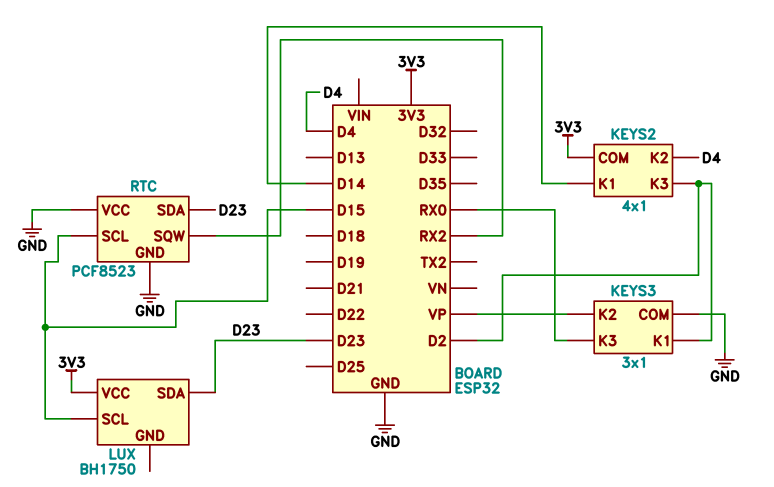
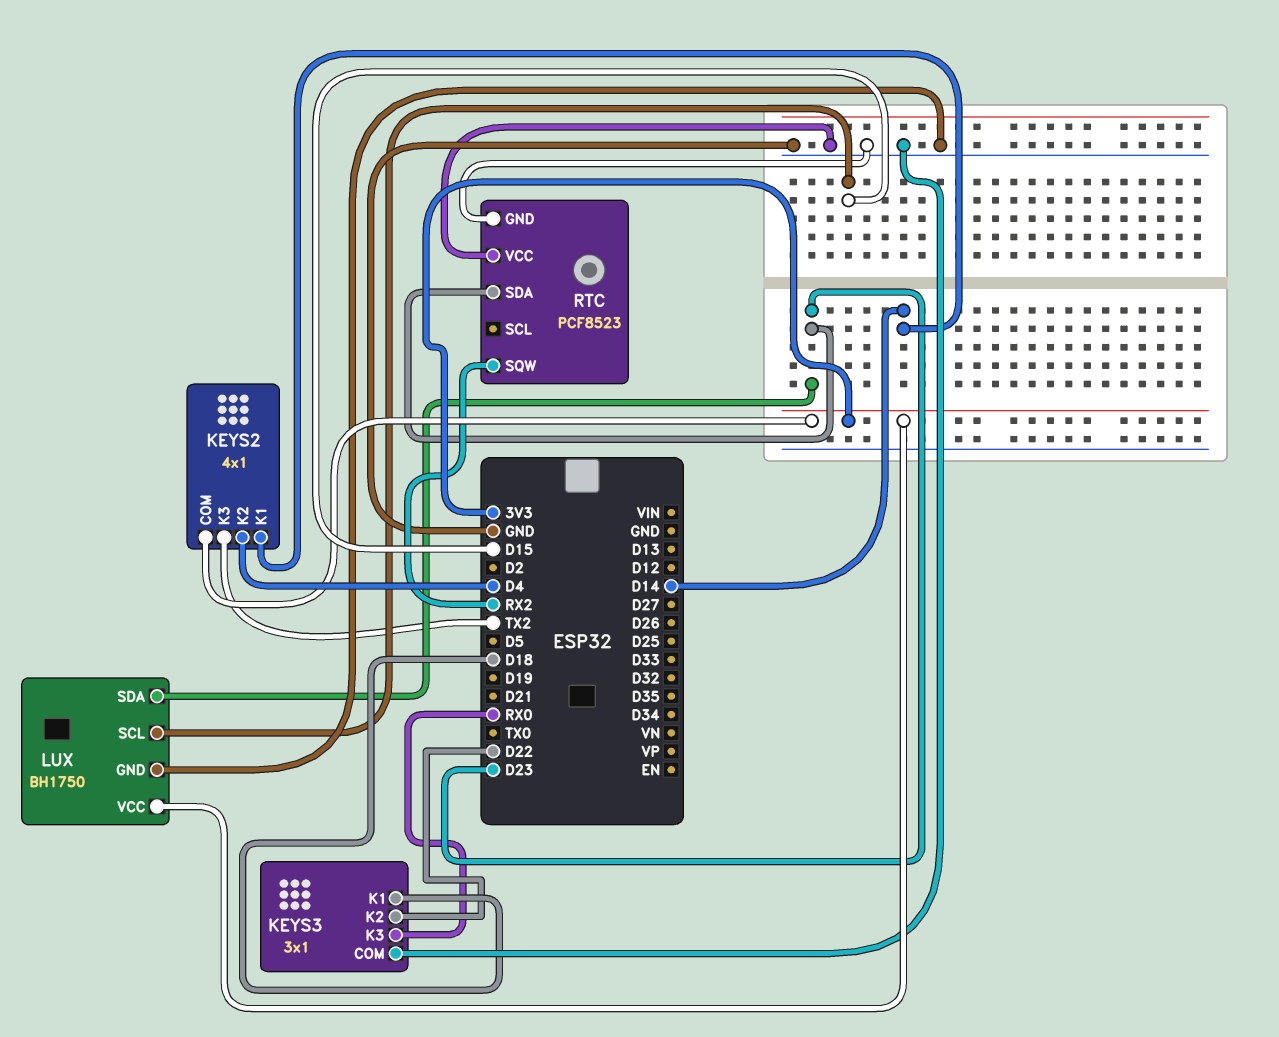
KEYS2 pin K3: D2 -> TX2
KEYS3 pin K1: D2 -> D18
KEYS3 pin K2: VP -> D22
LUX pin GND: none -> GND
RTC pin SCL: D15 -> none

